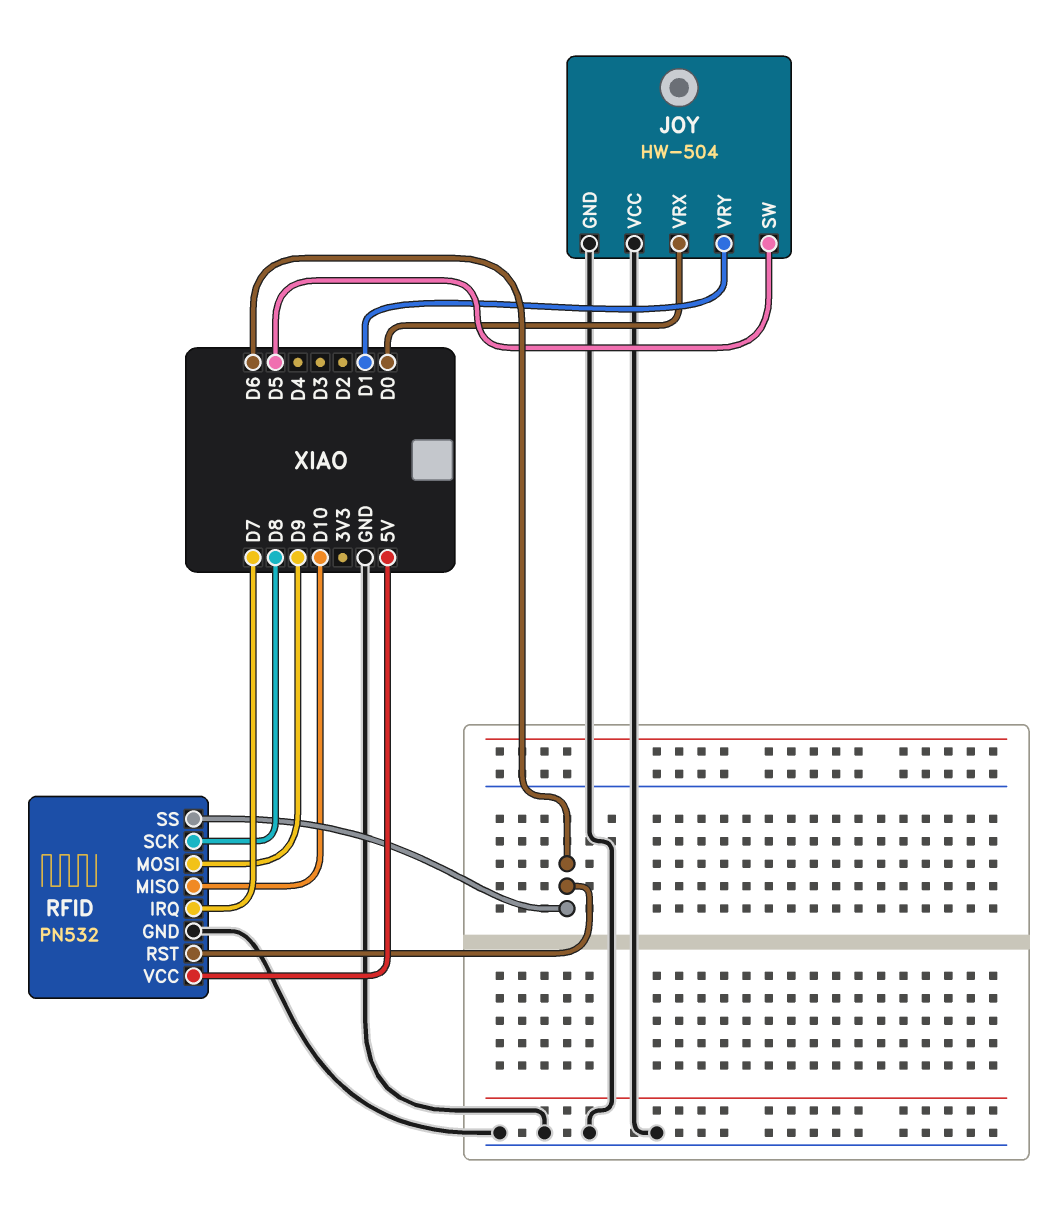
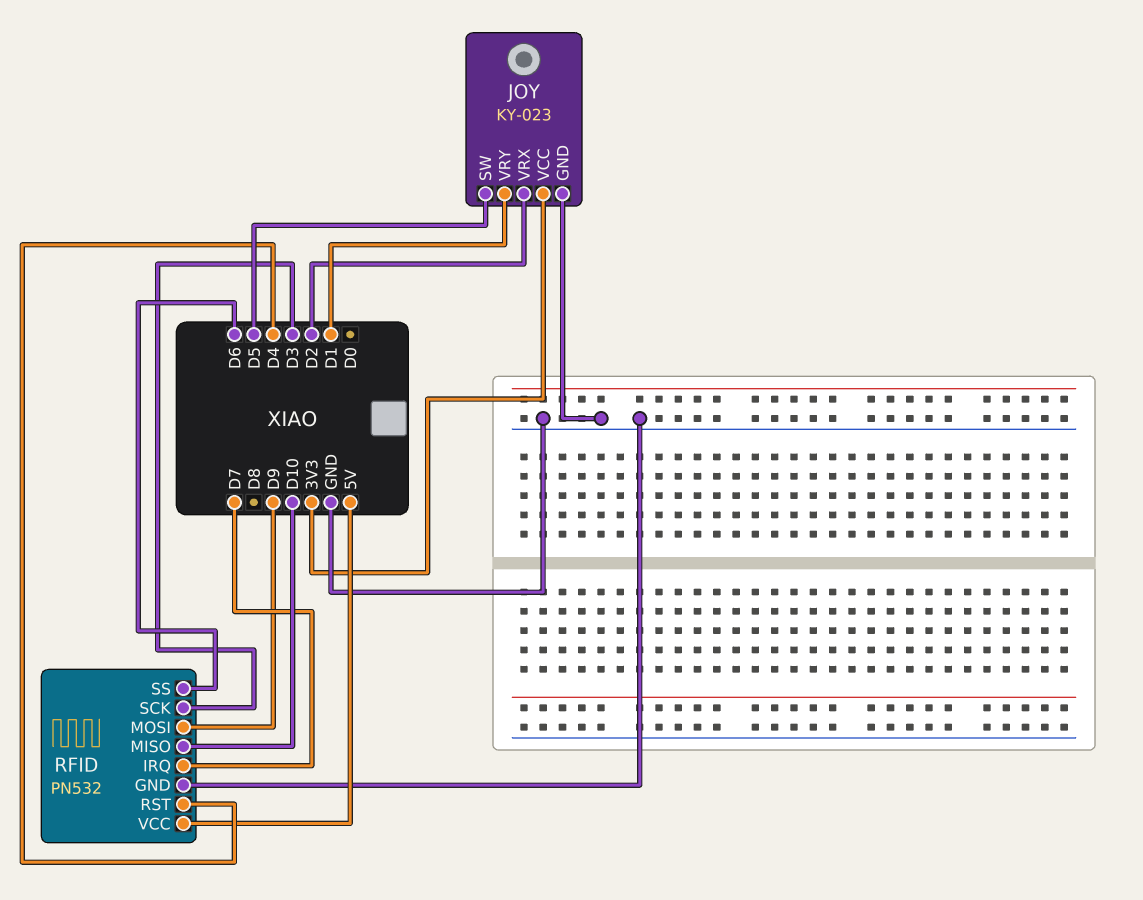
JOY: HW-504 -> KY-023
JOY pin VCC: GND -> 3V3
JOY pin VRX: D0 -> D2
RFID pin RST: D6 -> D4
RFID pin SCK: D8 -> D3

